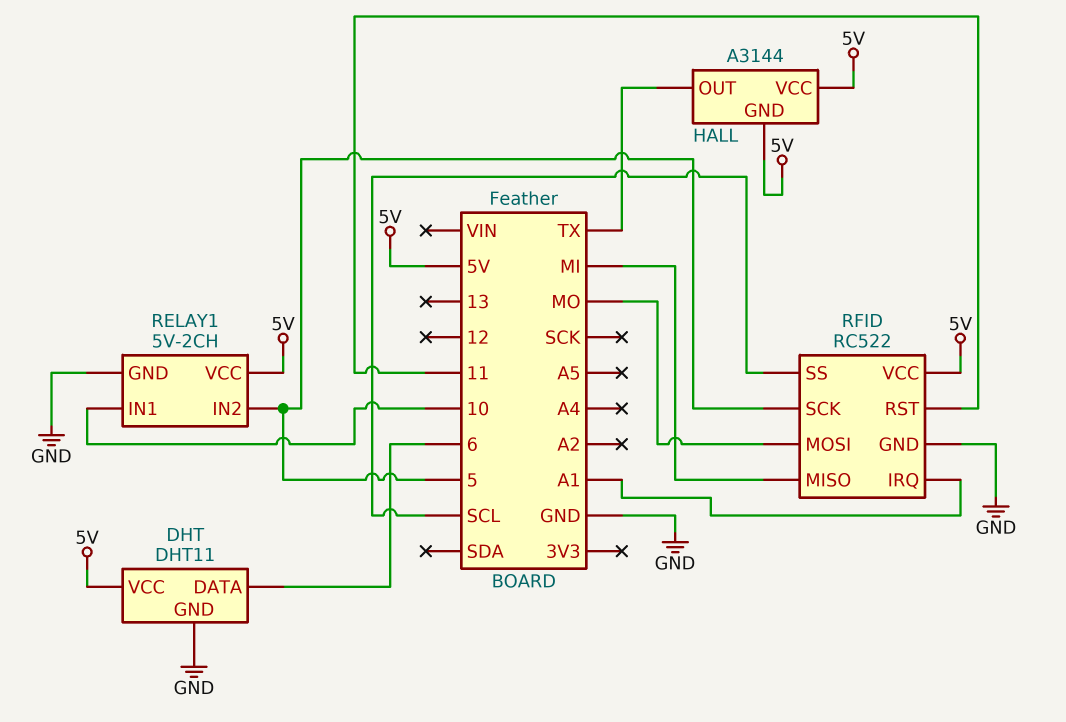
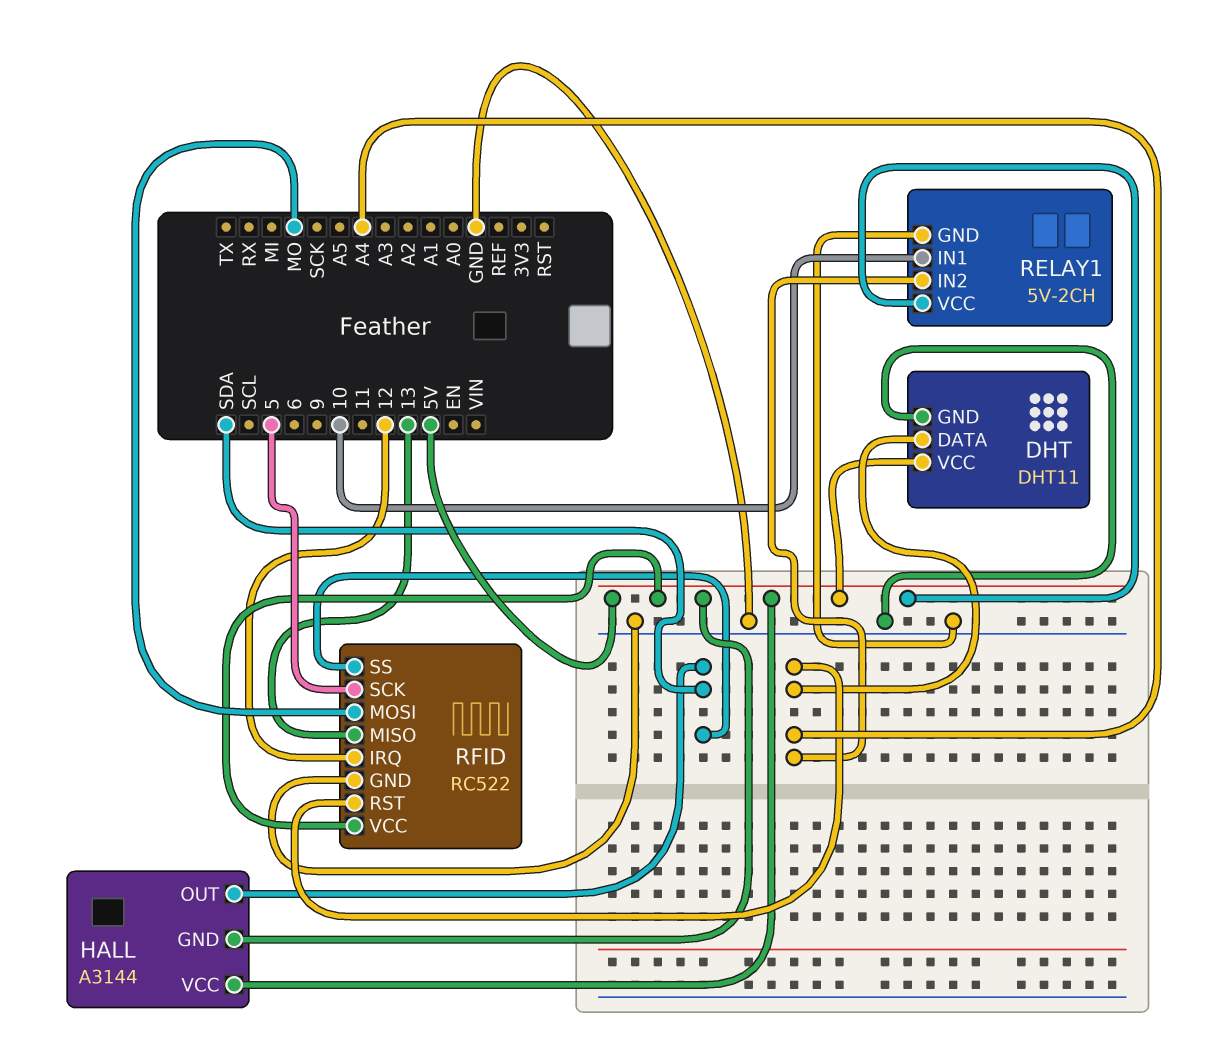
DHT pin DATA: 6 -> A4
HALL pin OUT: TX -> SDA
RELAY1 pin IN2: 5 -> A4
RFID pin IRQ: A1 -> 12
RFID pin MISO: MI -> 13
RFID pin RST: 11 -> A4
RFID pin SS: SCL -> SDA

